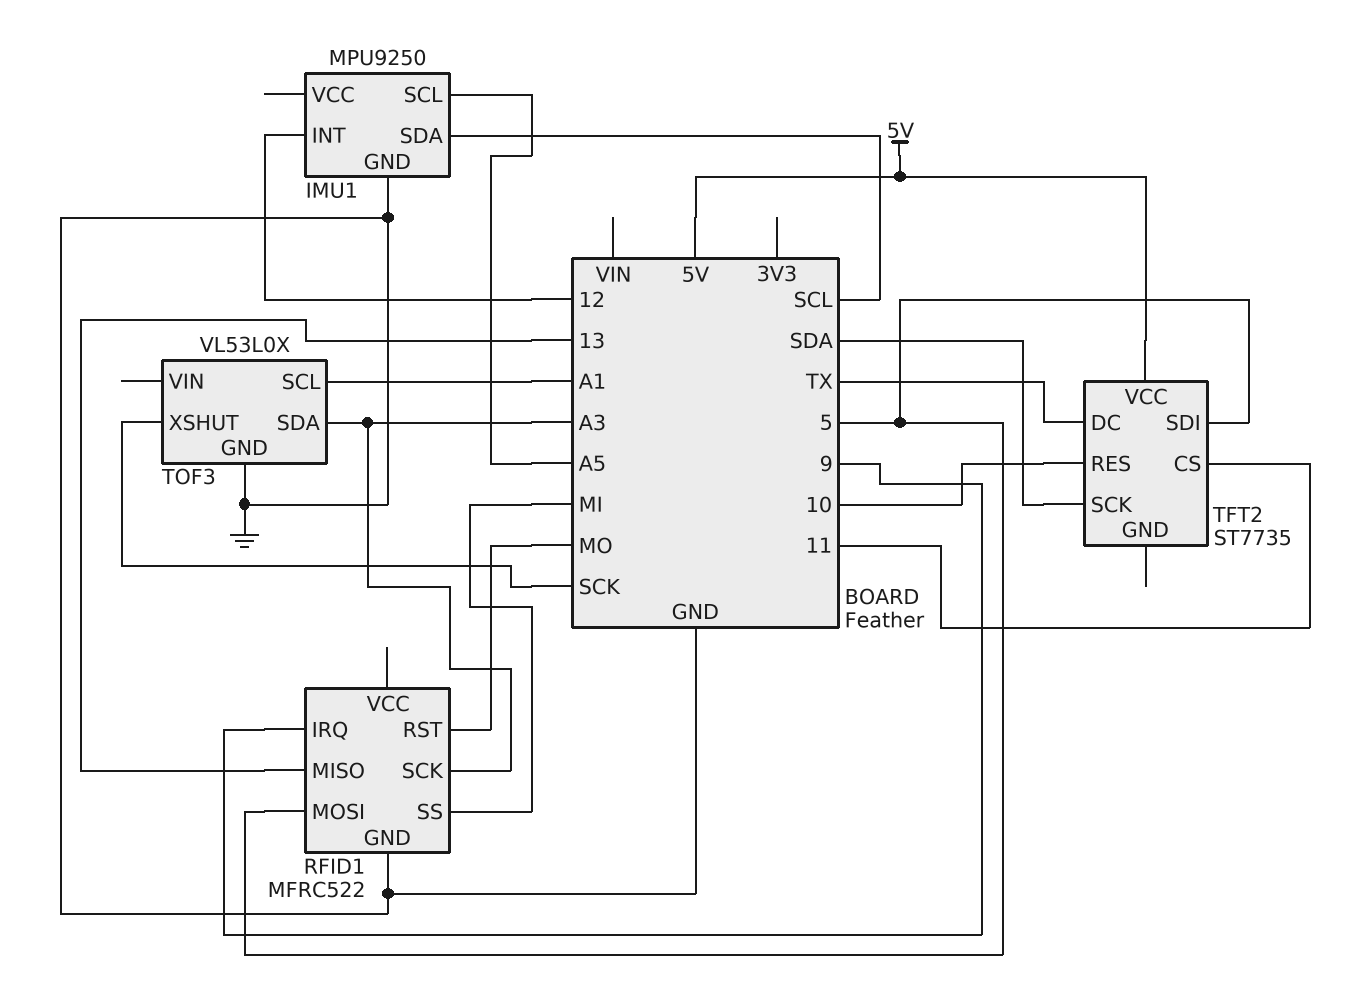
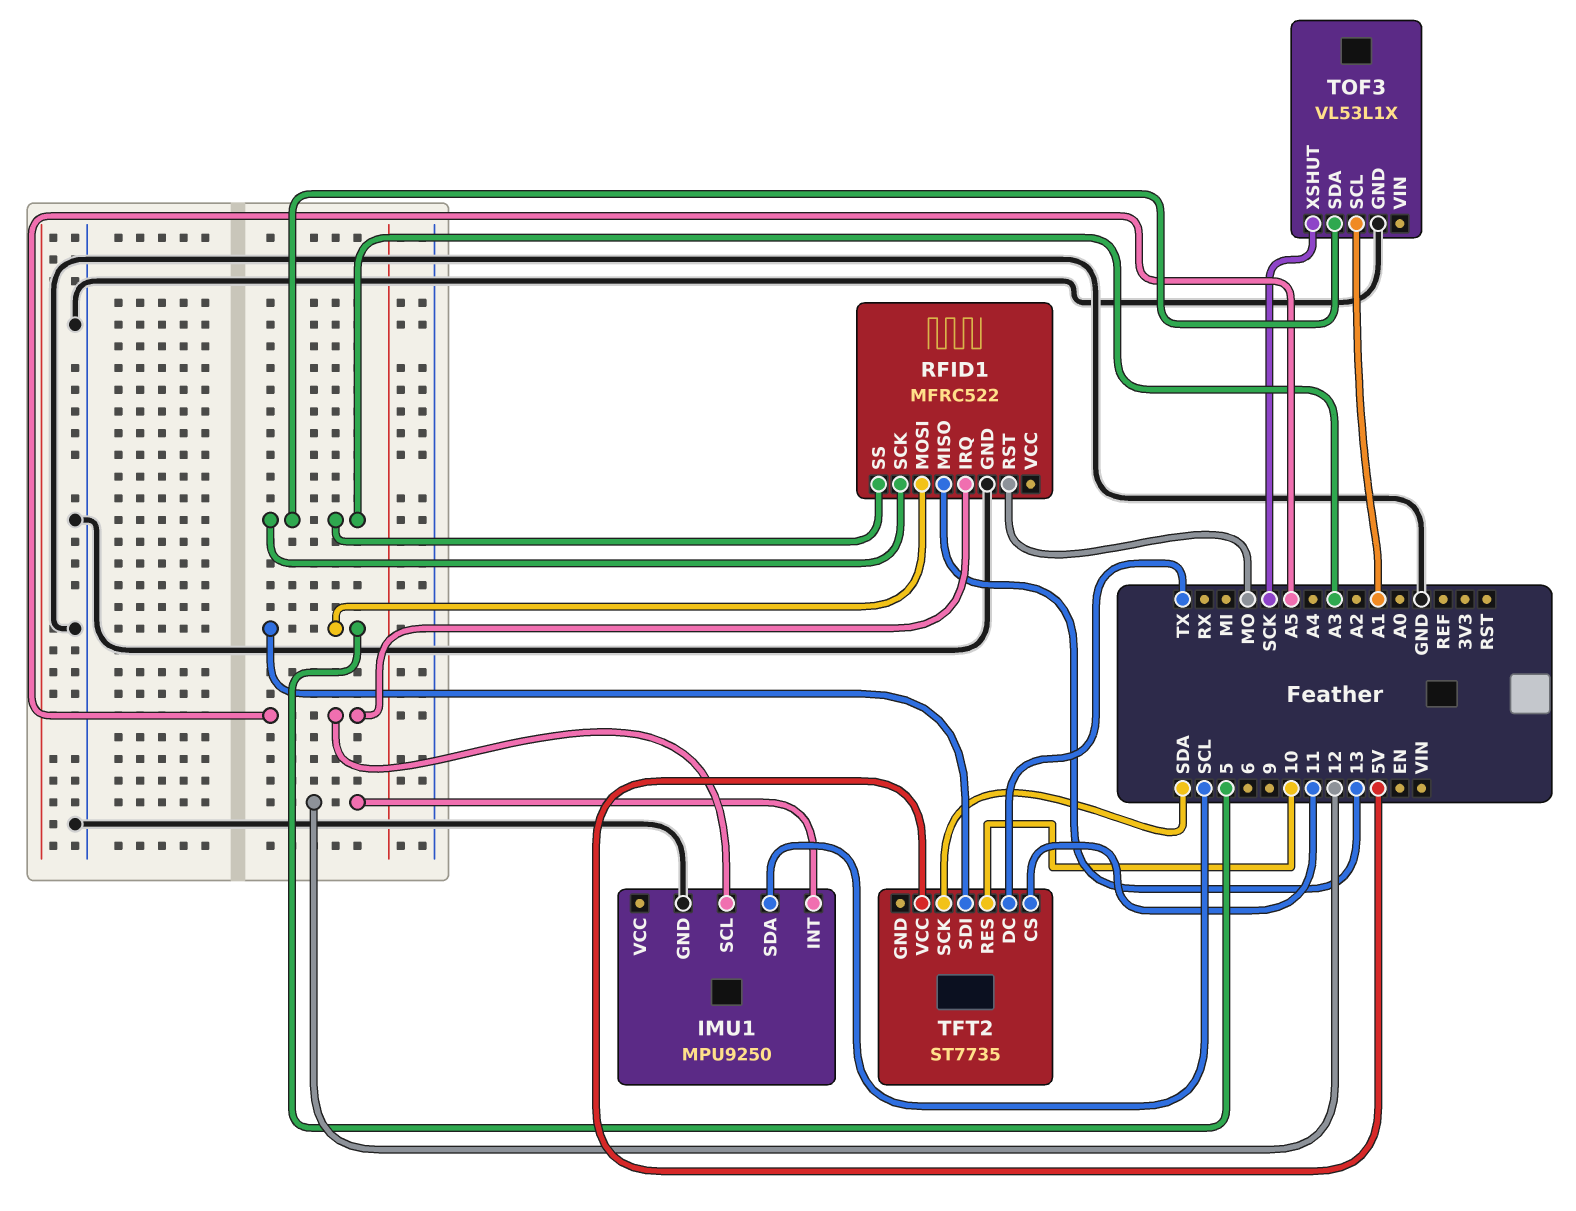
RFID1 pin IRQ: 9 -> A5
RFID1 pin SS: MI -> A3
TOF3: VL53L0X -> VL53L1X

